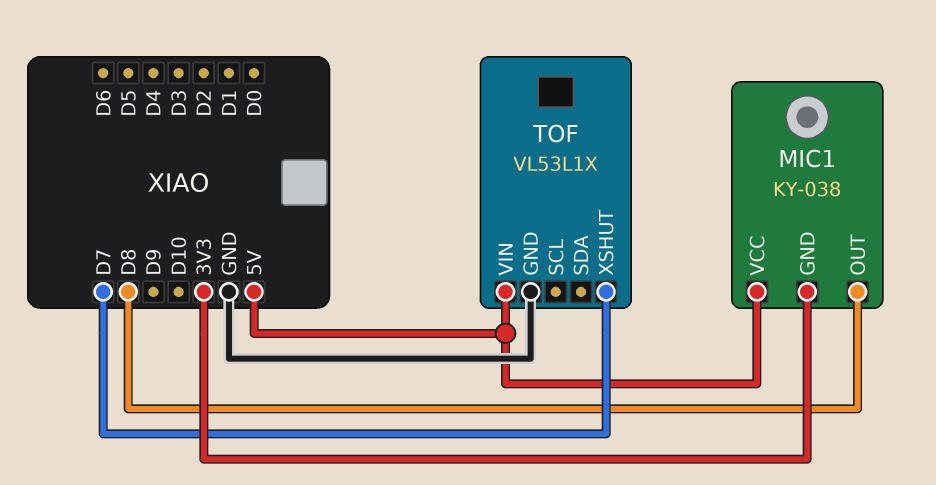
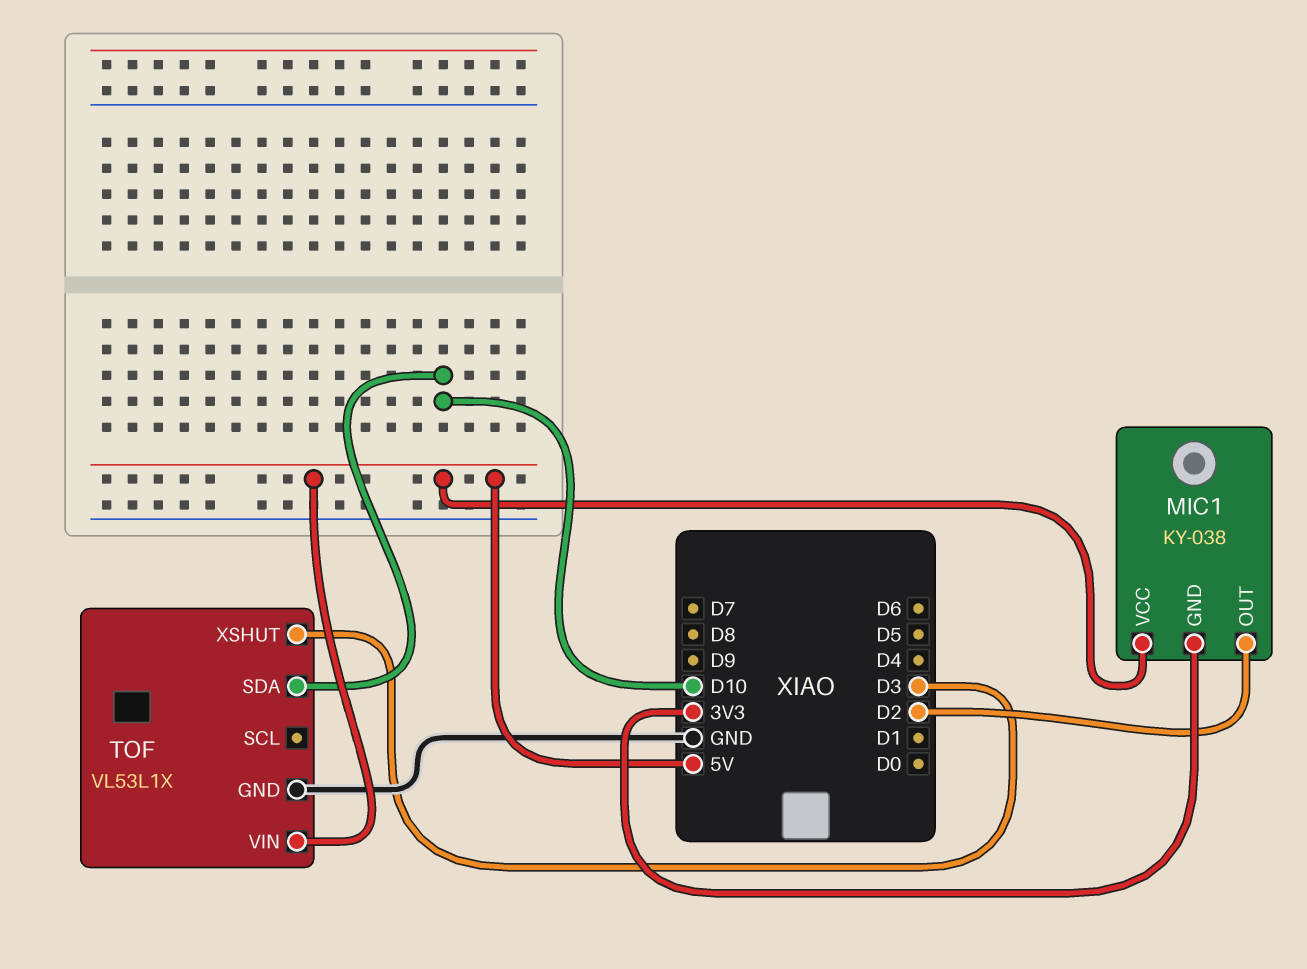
MIC1 pin OUT: D8 -> D2
TOF pin SDA: none -> D10
TOF pin XSHUT: D7 -> D3

